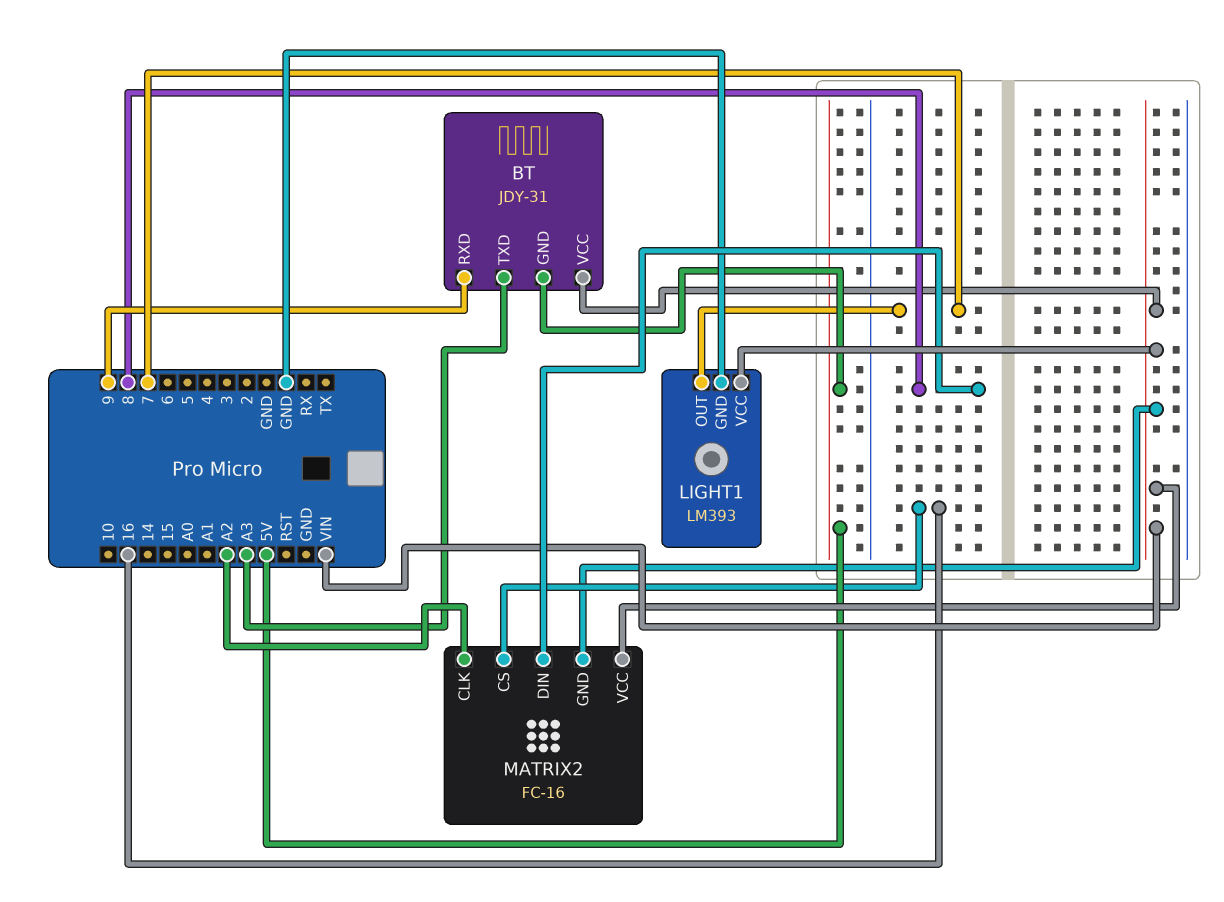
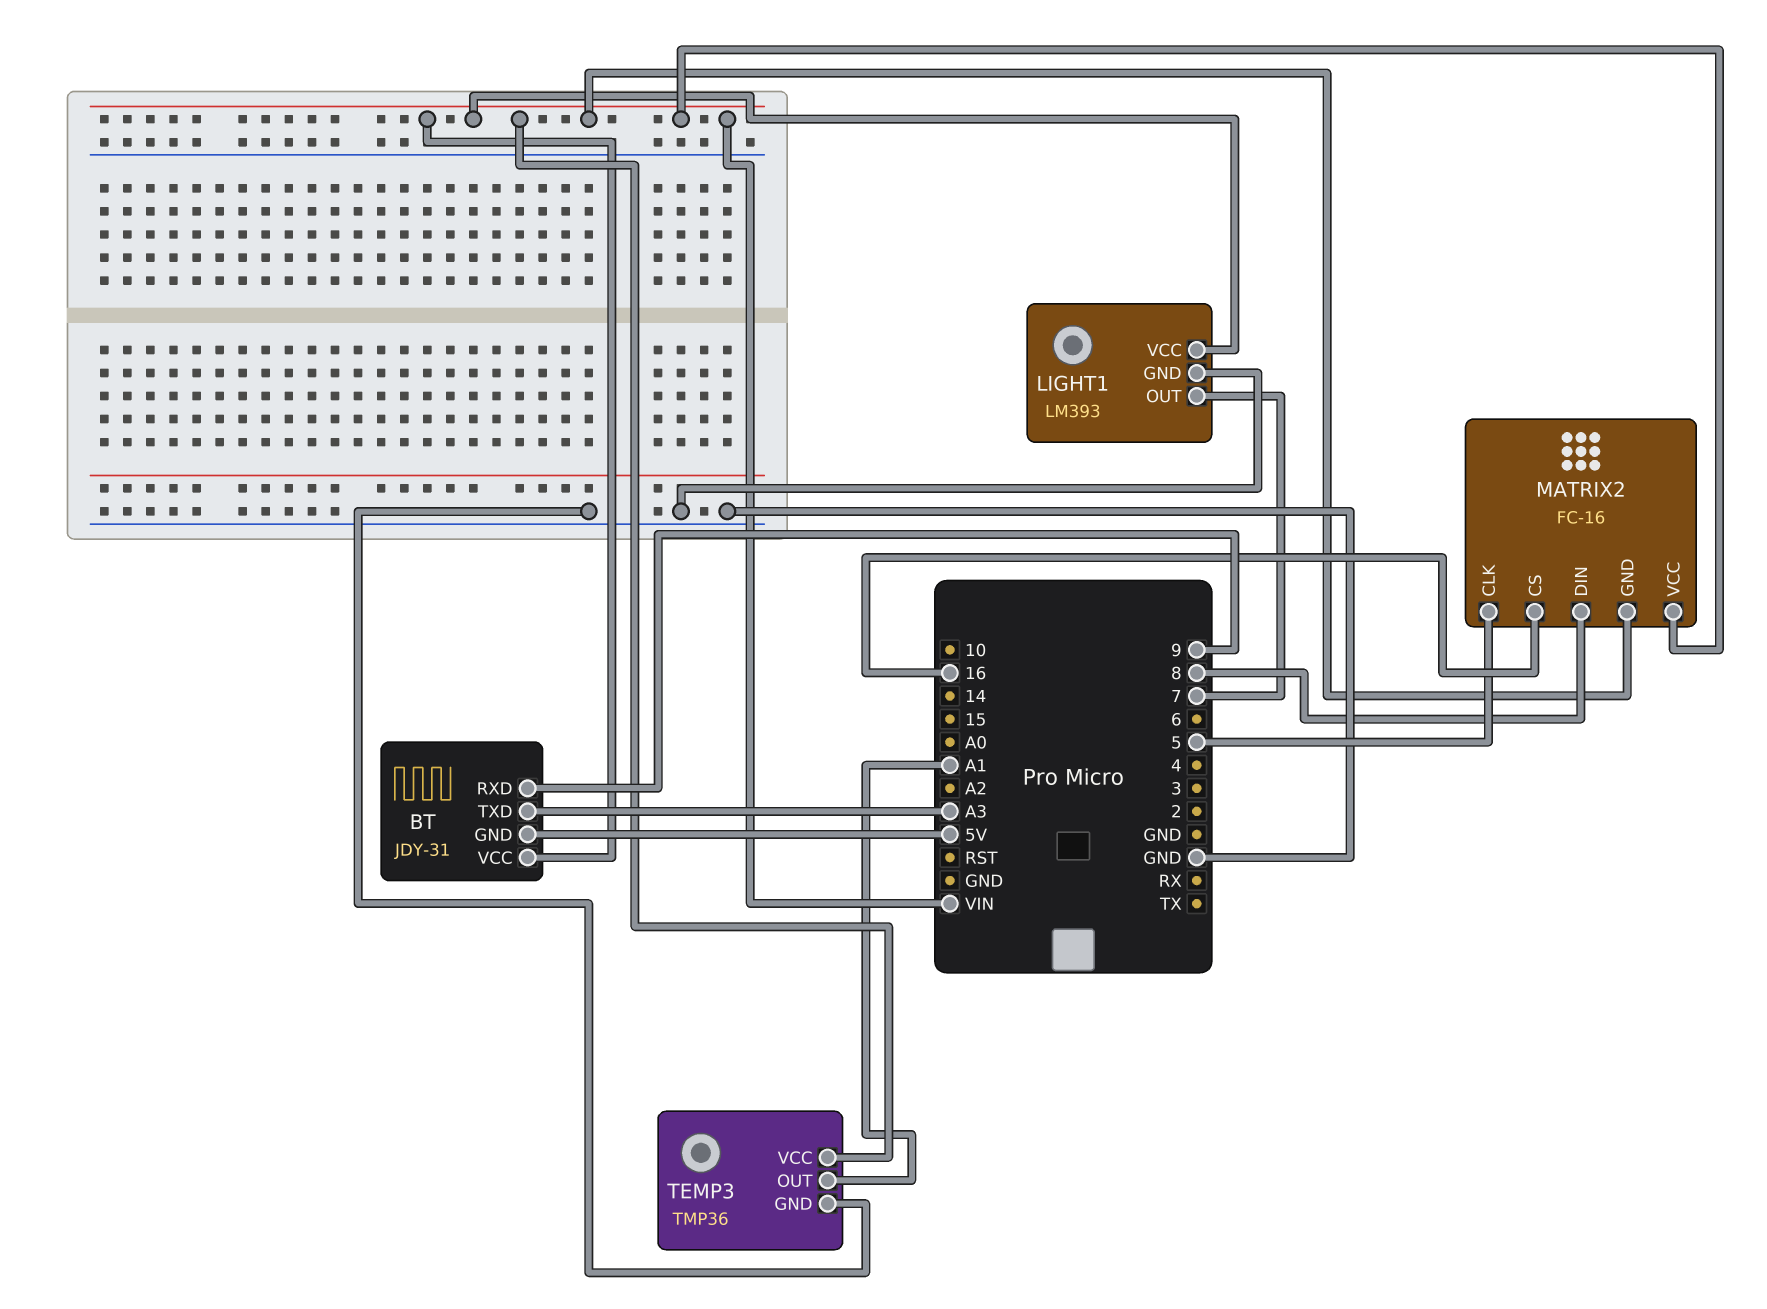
MATRIX2 pin CLK: A2 -> 5
TEMP3: none -> TMP36
TEMP3 pin GND: none -> GND
TEMP3 pin OUT: none -> A1
TEMP3 pin VCC: none -> VIN

